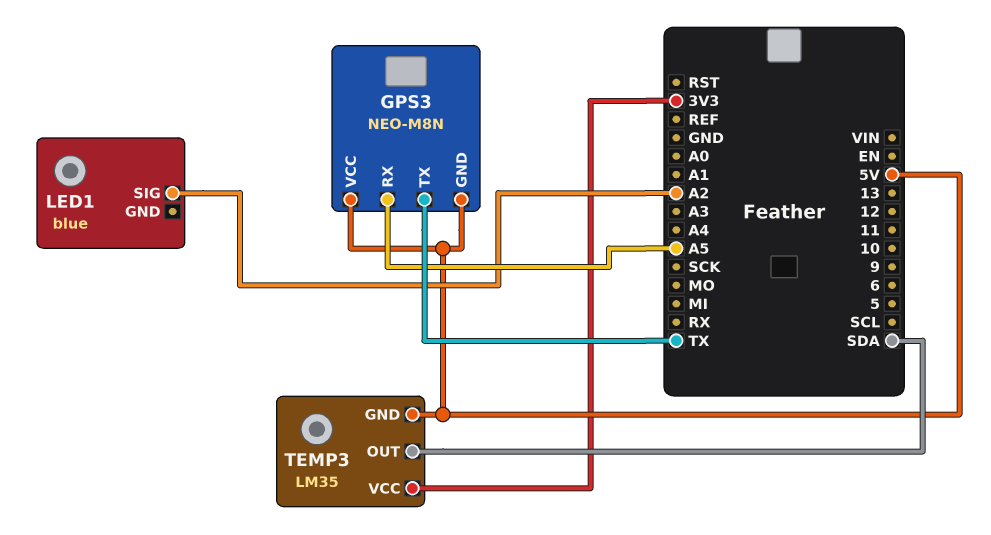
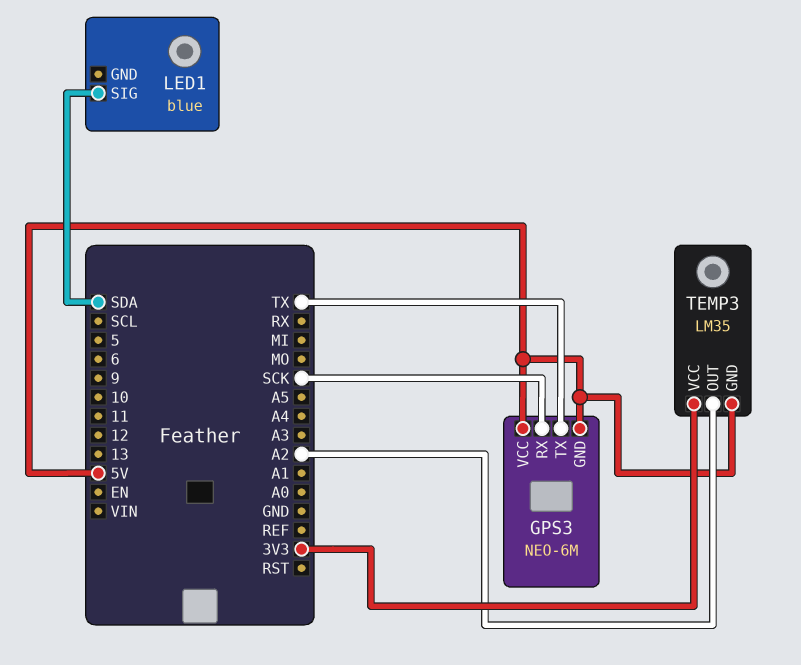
GPS3: NEO-M8N -> NEO-6M
GPS3 pin RX: A5 -> SCK
LED1 pin SIG: A2 -> SDA
TEMP3 pin OUT: SDA -> A2

